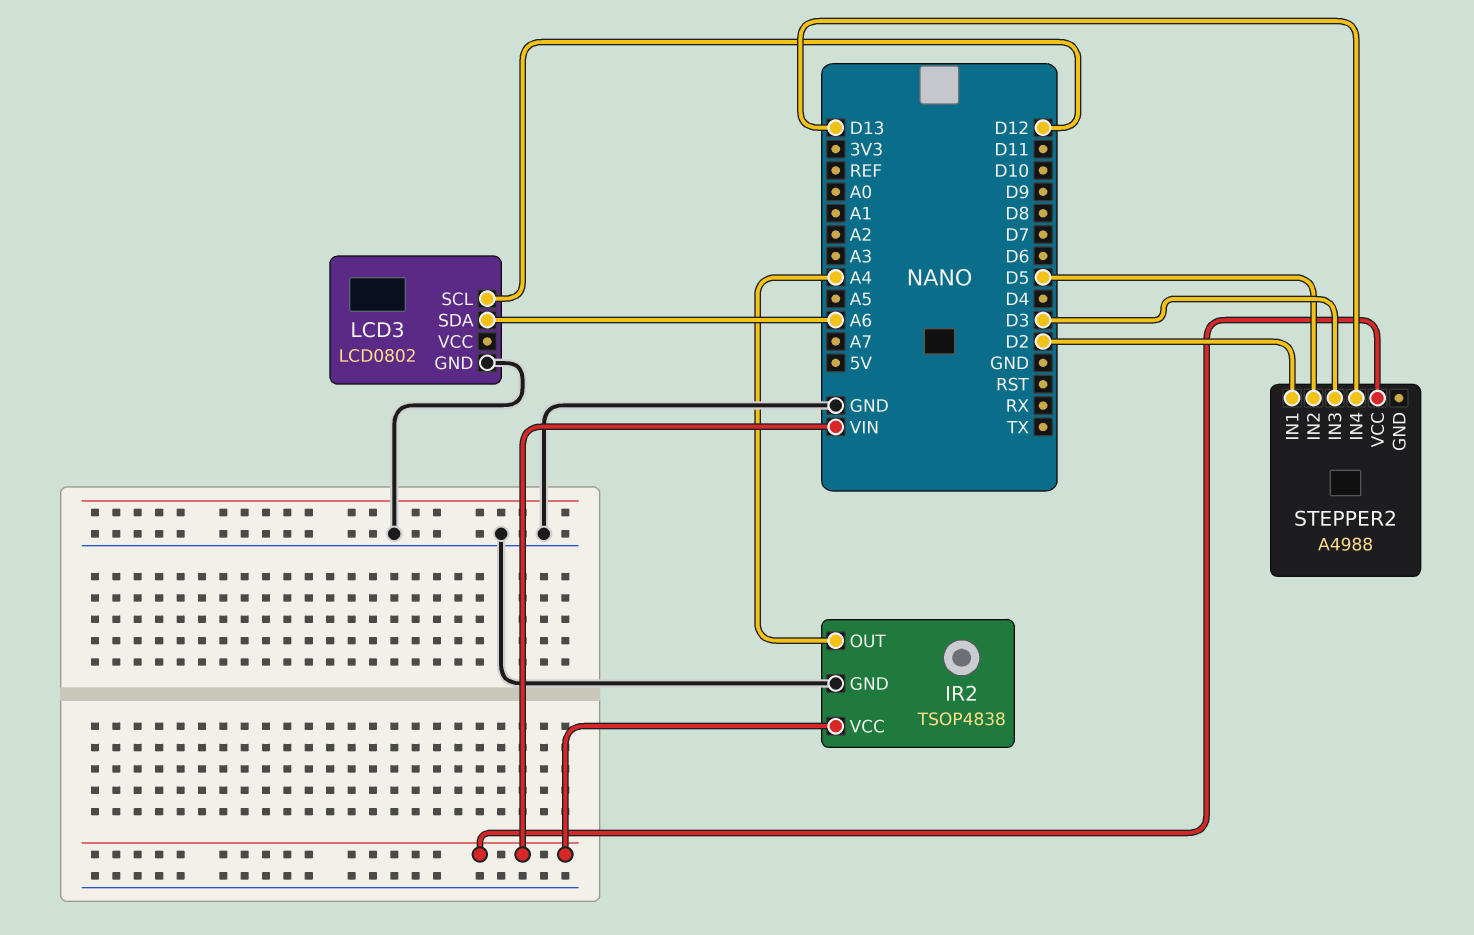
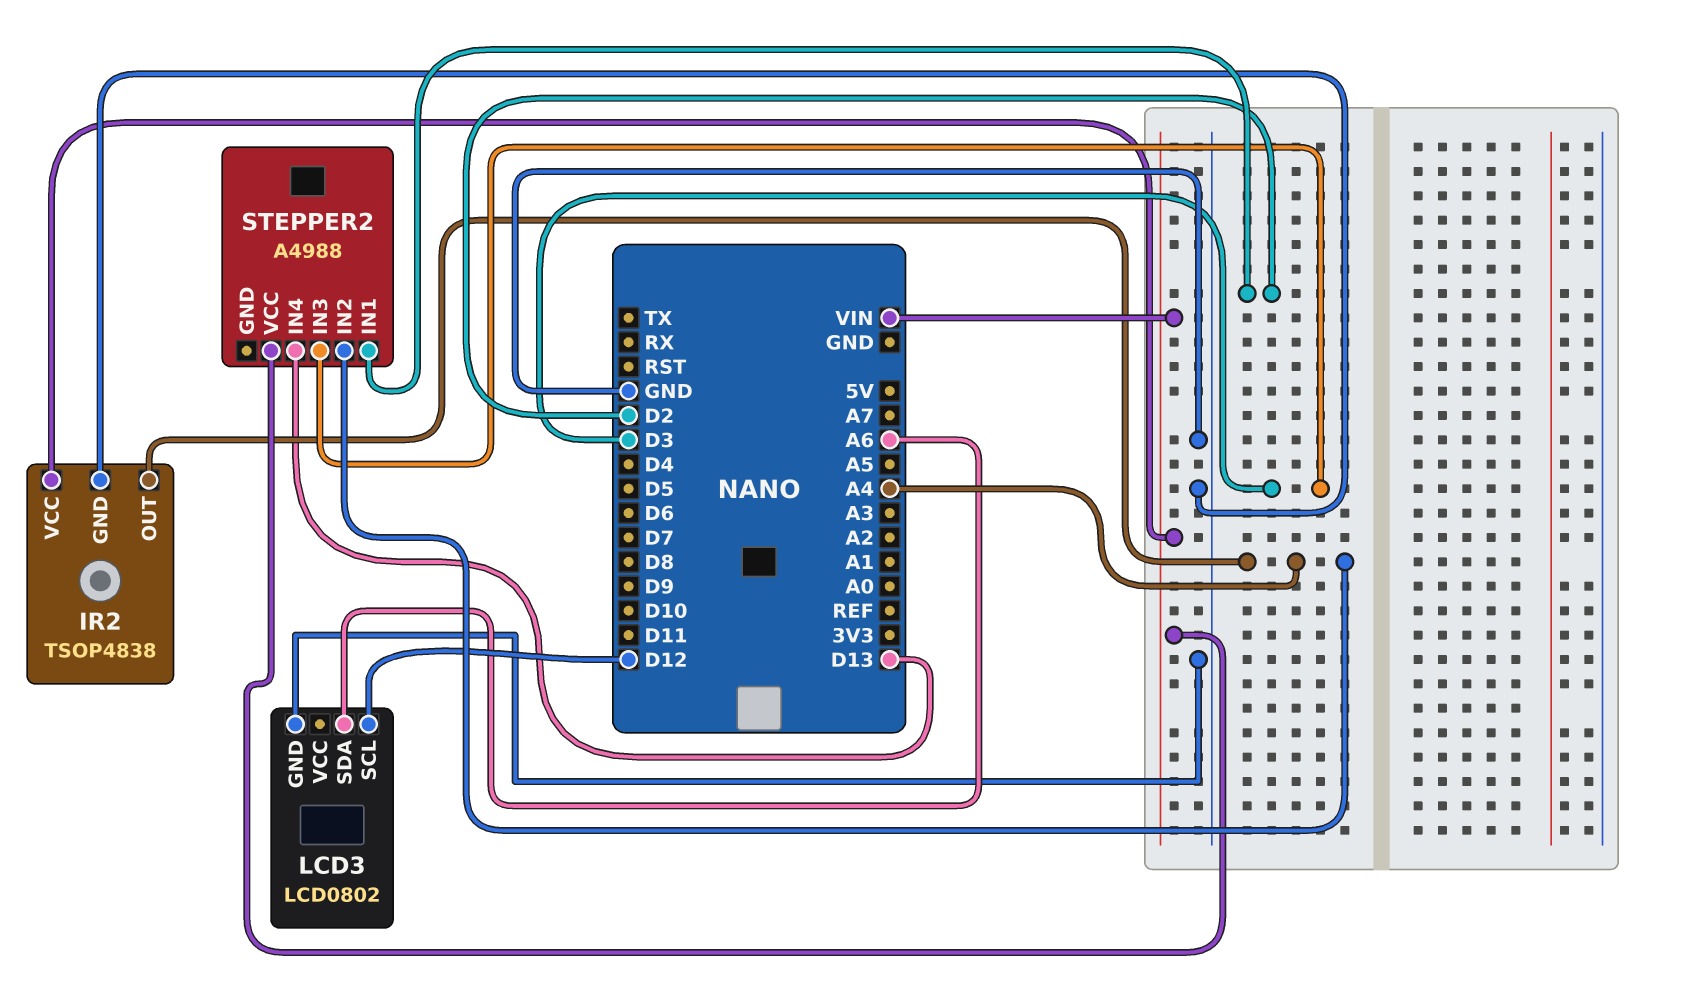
STEPPER2 pin IN2: D5 -> A4

